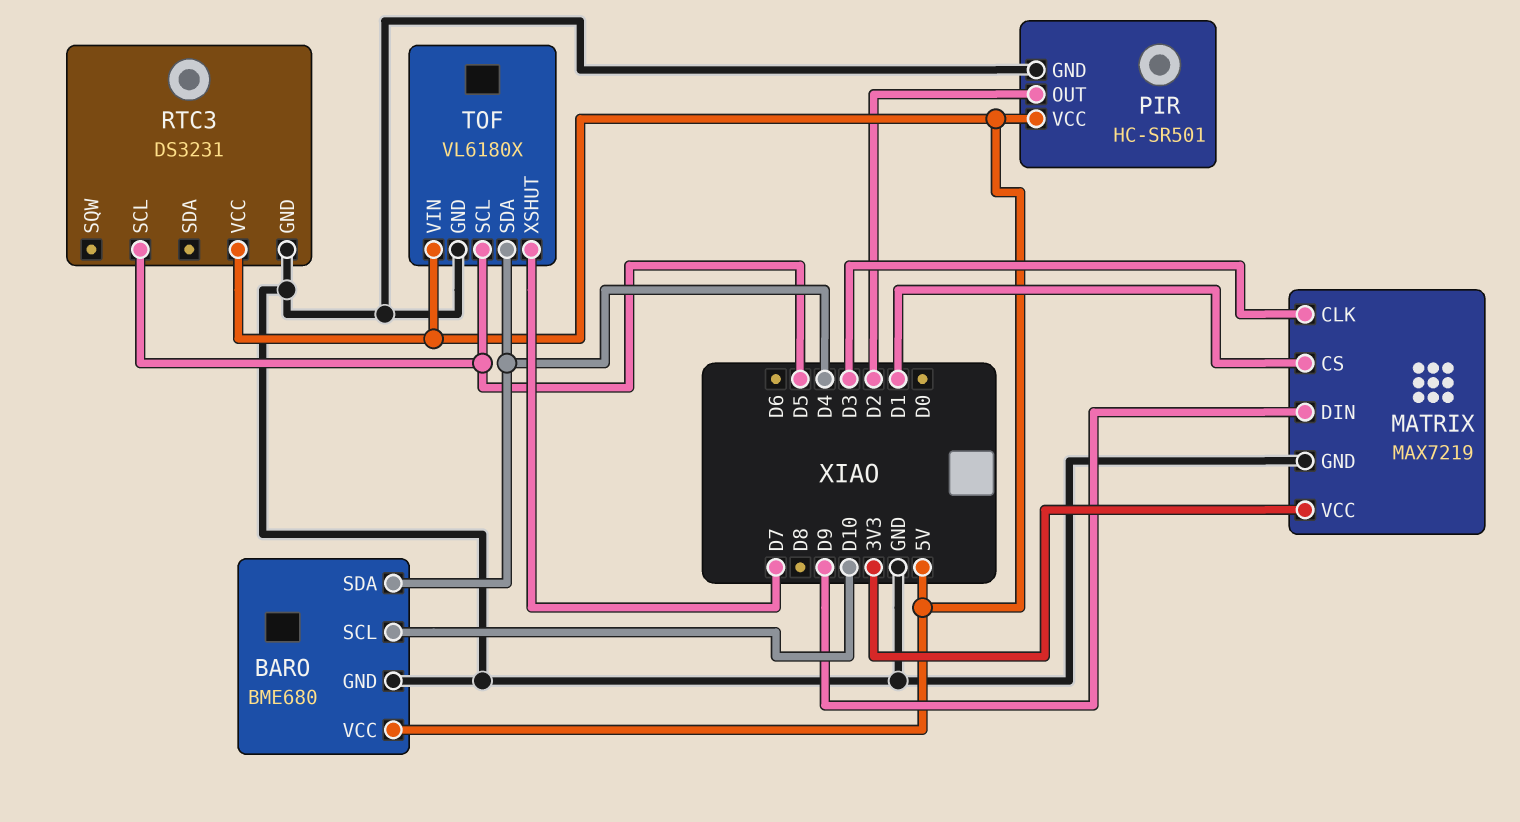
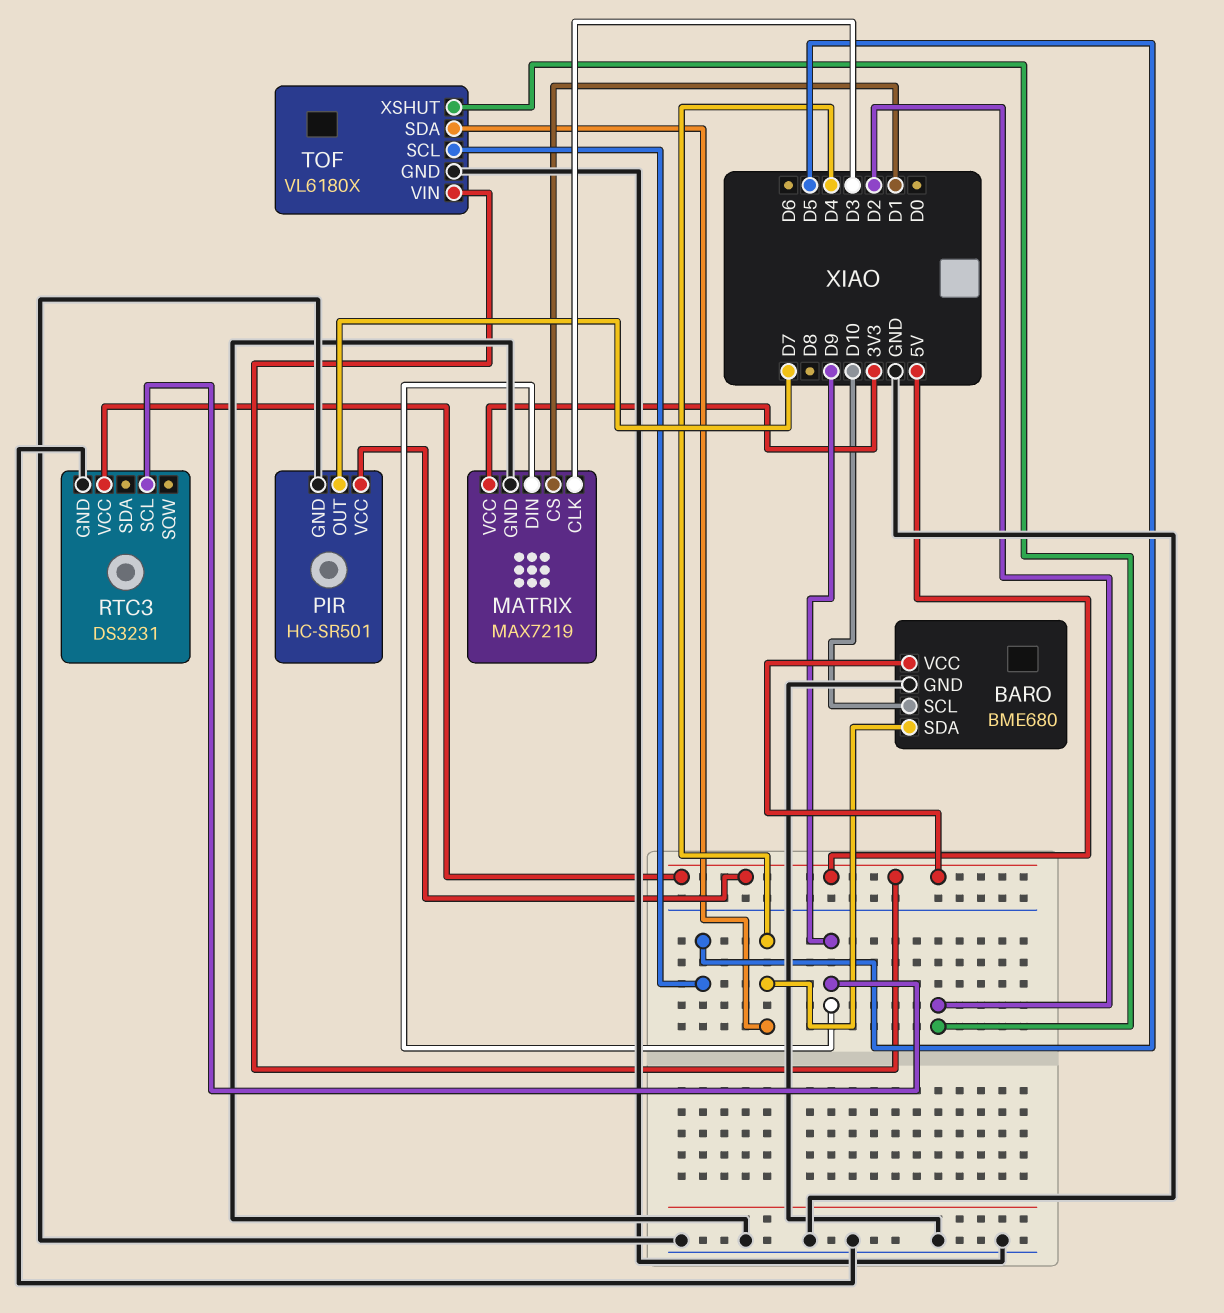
PIR pin OUT: D2 -> D7
RTC3 pin SCL: D5 -> D9
TOF pin XSHUT: D7 -> D2

